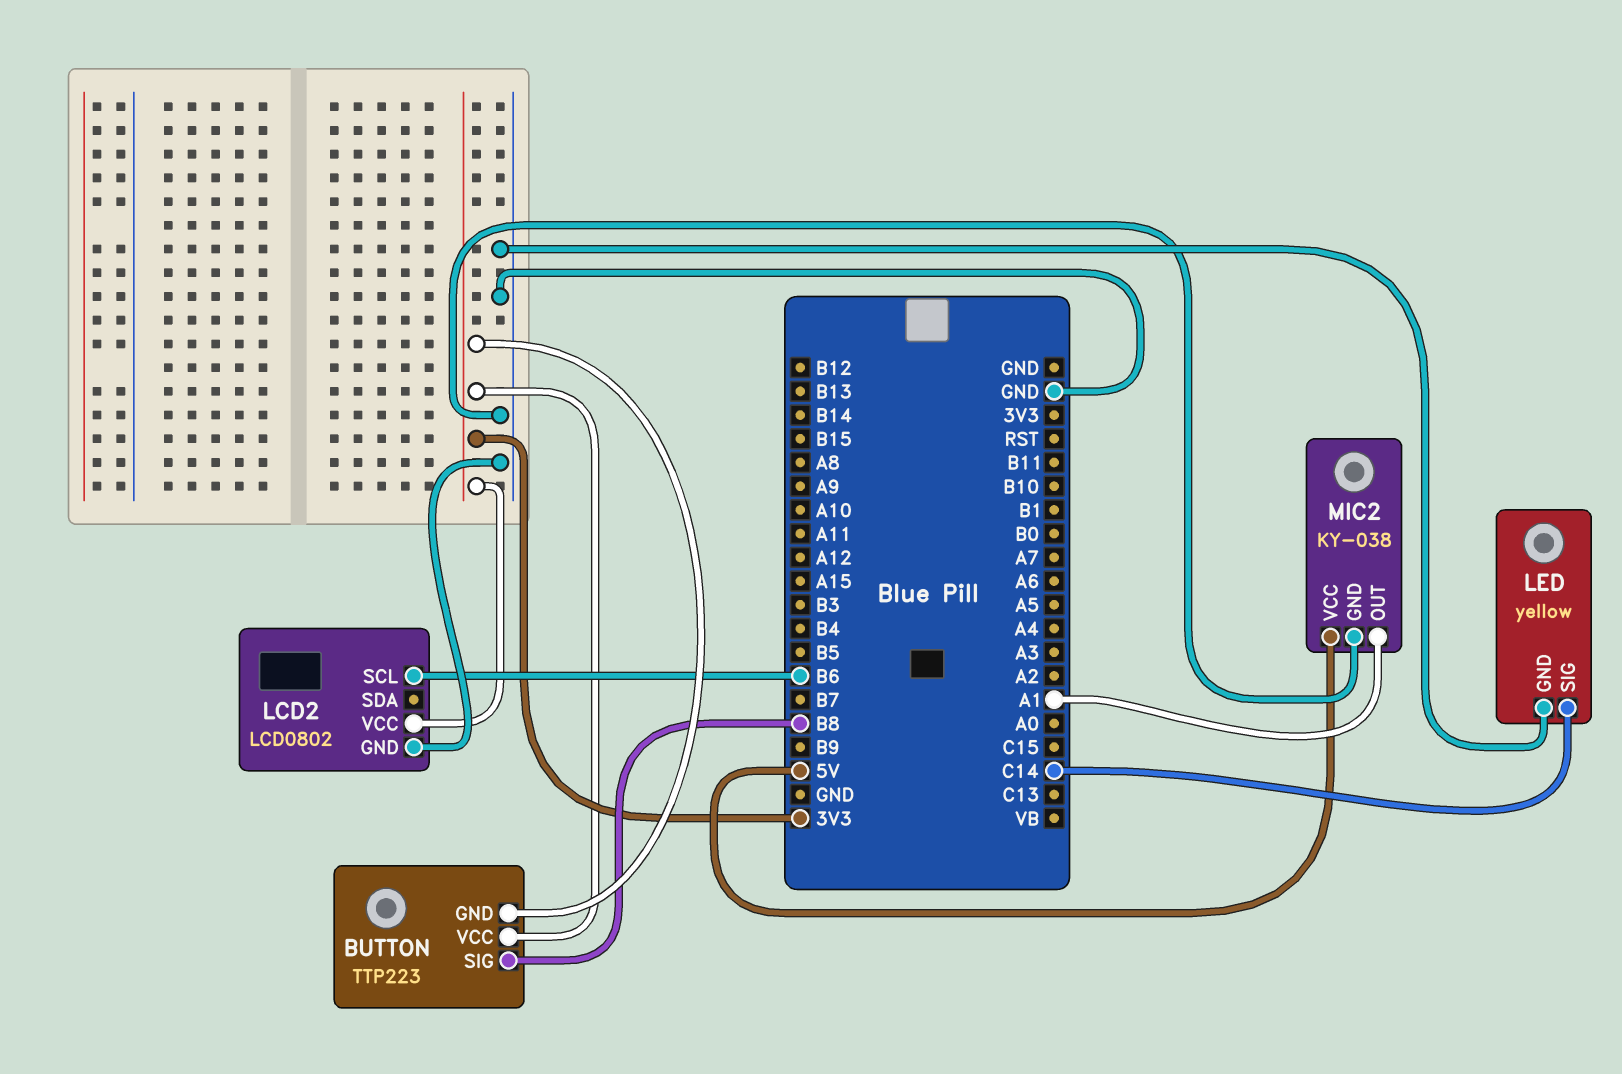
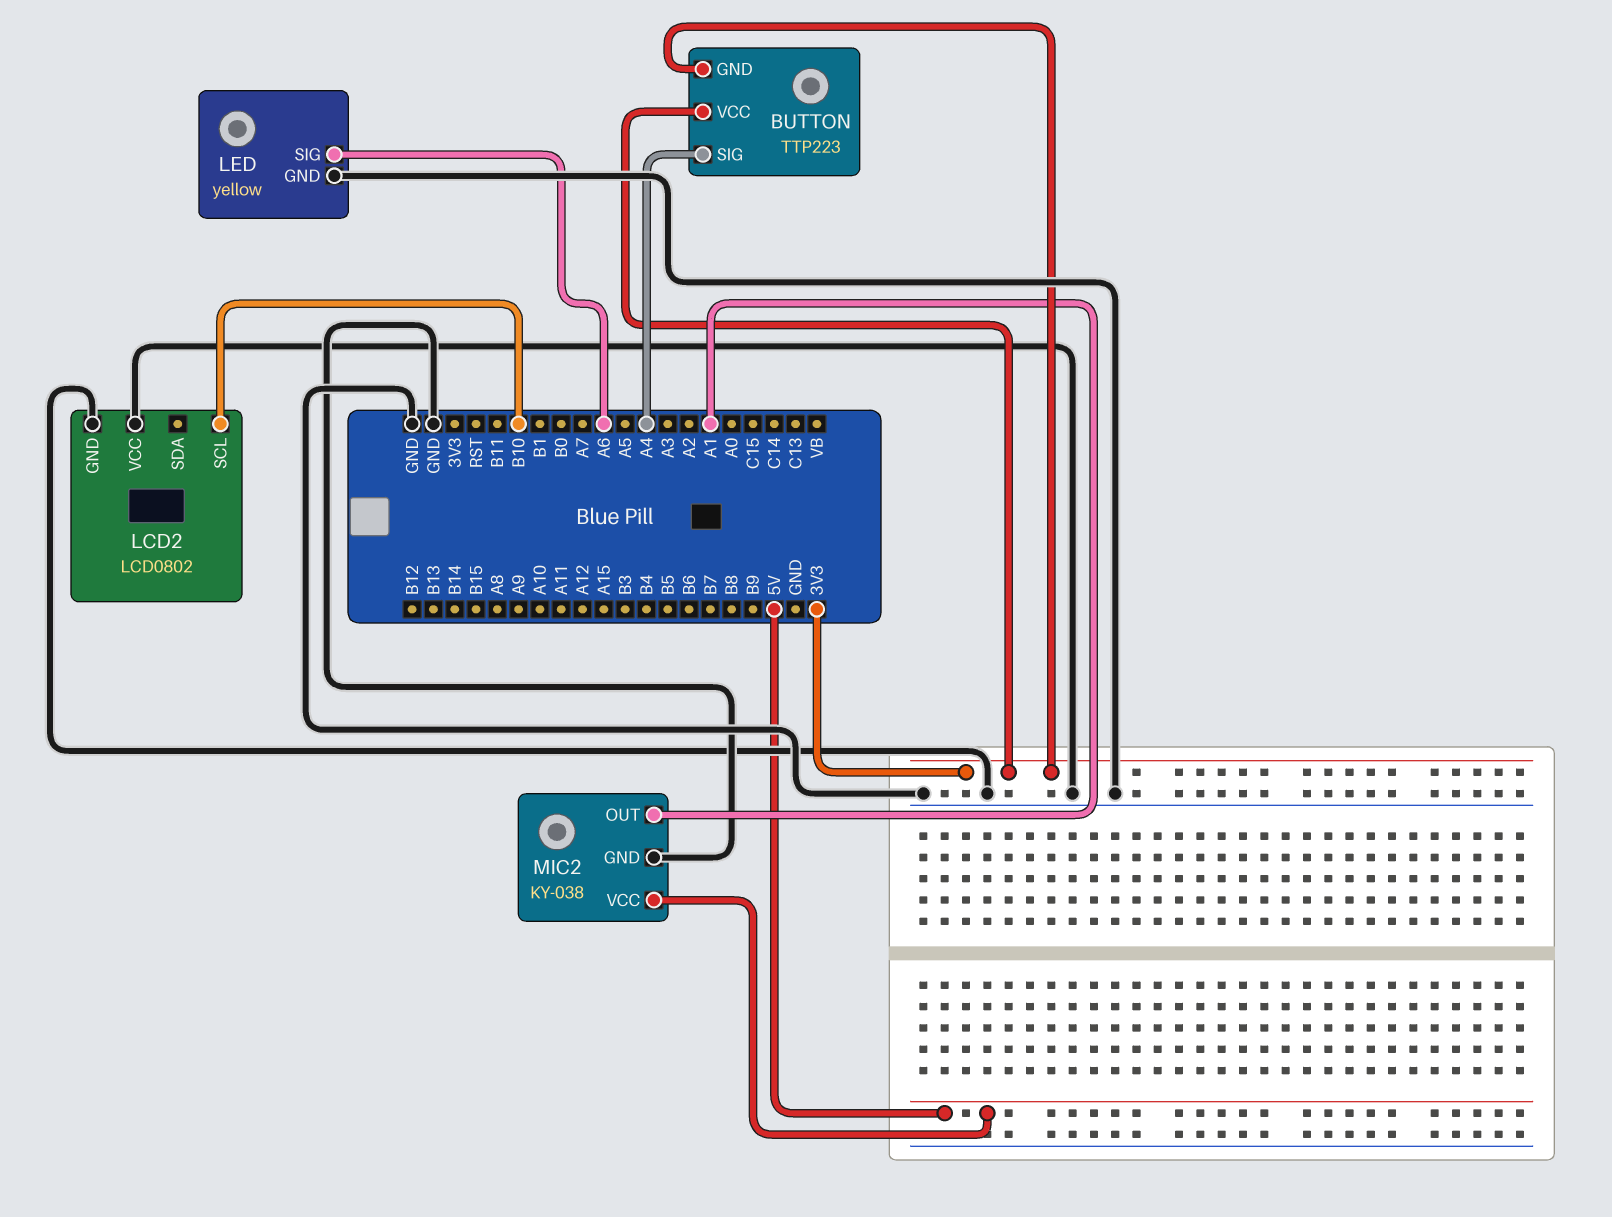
BUTTON pin SIG: B8 -> A4
LCD2 pin SCL: B6 -> B10
LCD2 pin VCC: 3V3 -> GND
LED pin SIG: C14 -> A6

